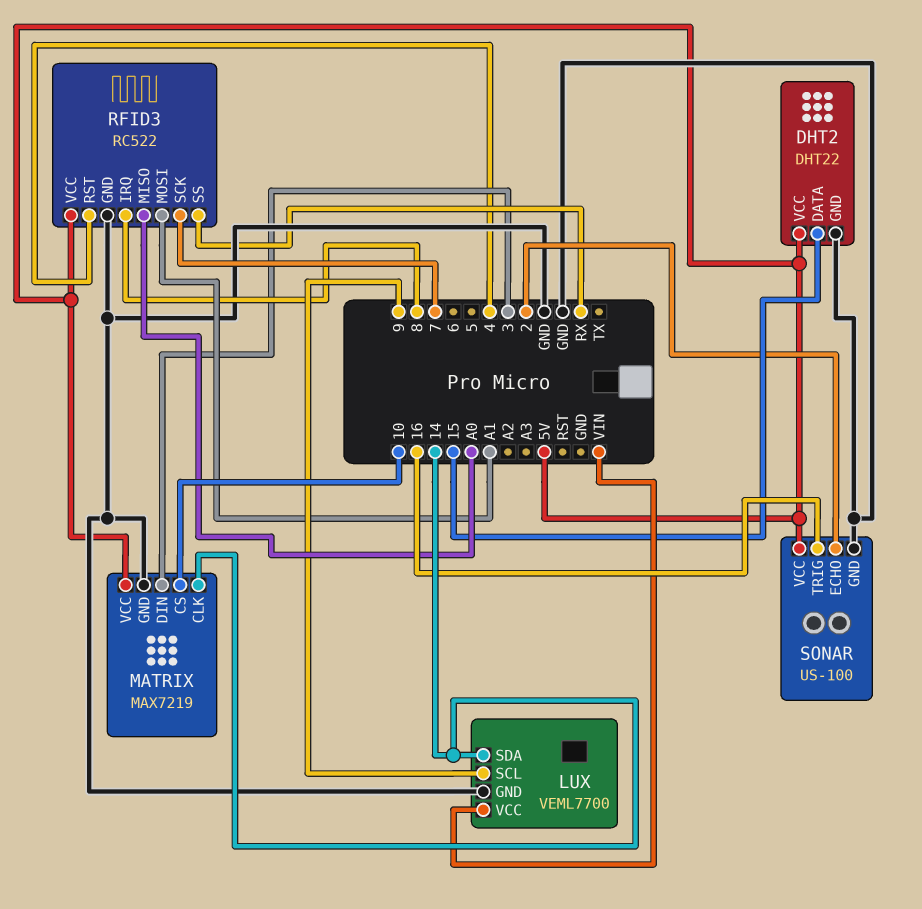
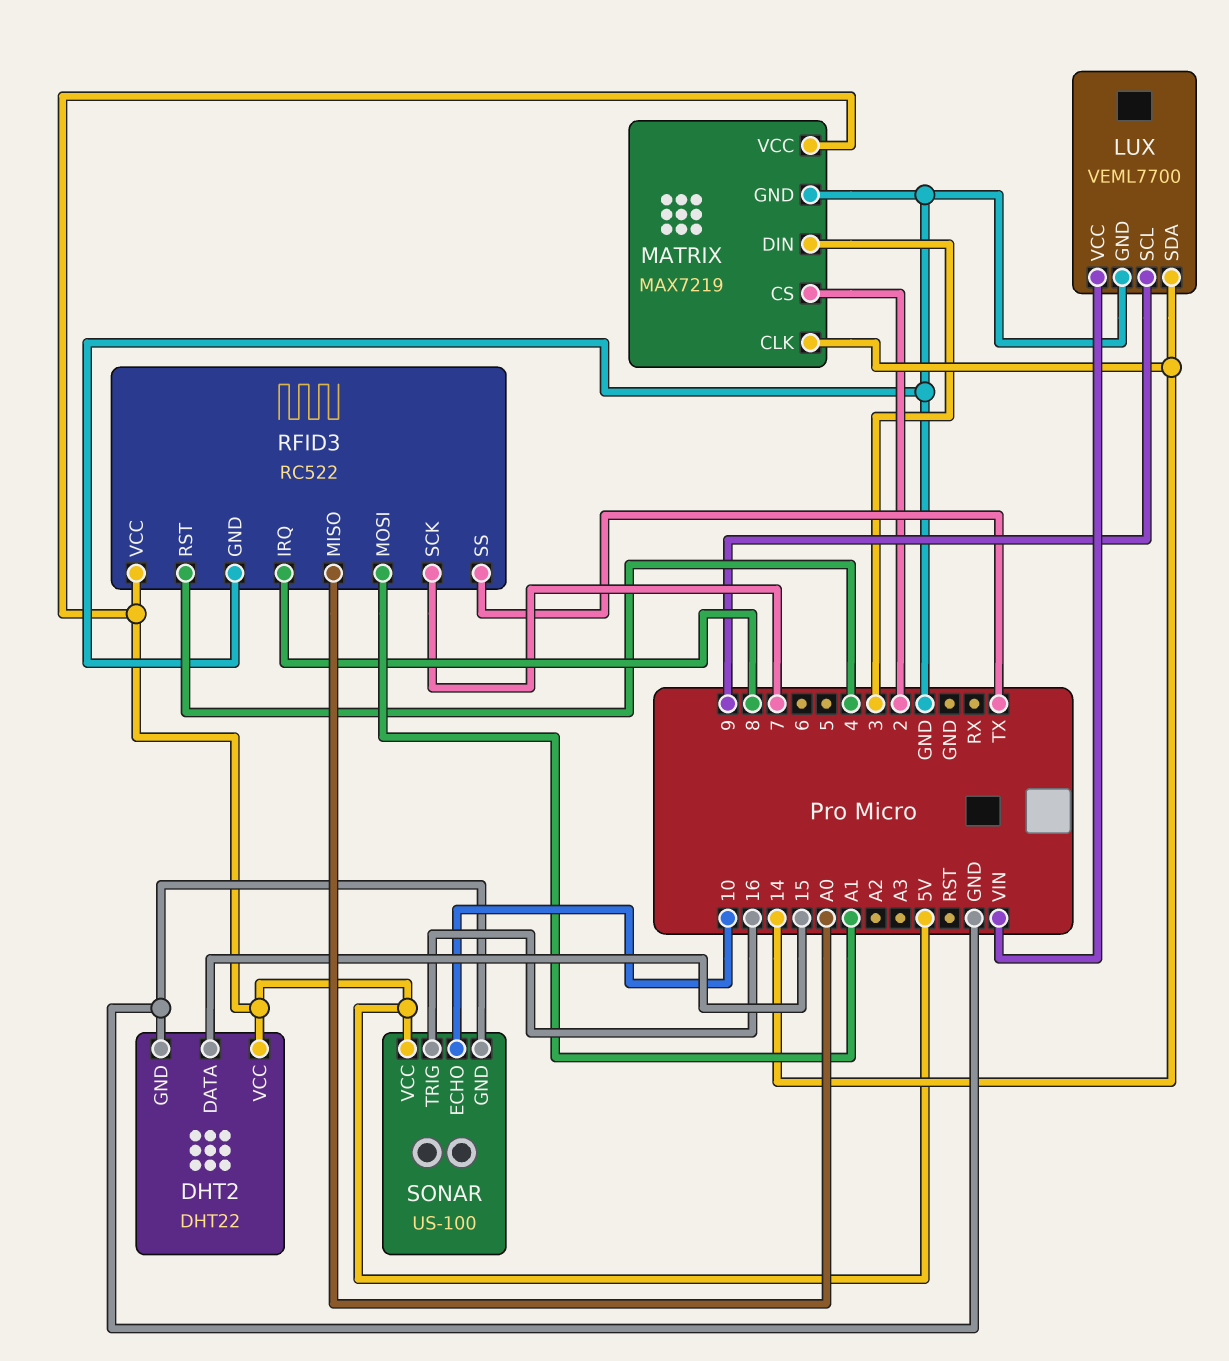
MATRIX pin CS: 10 -> 2
RFID3 pin SS: RX -> TX
SONAR pin ECHO: 2 -> 10

